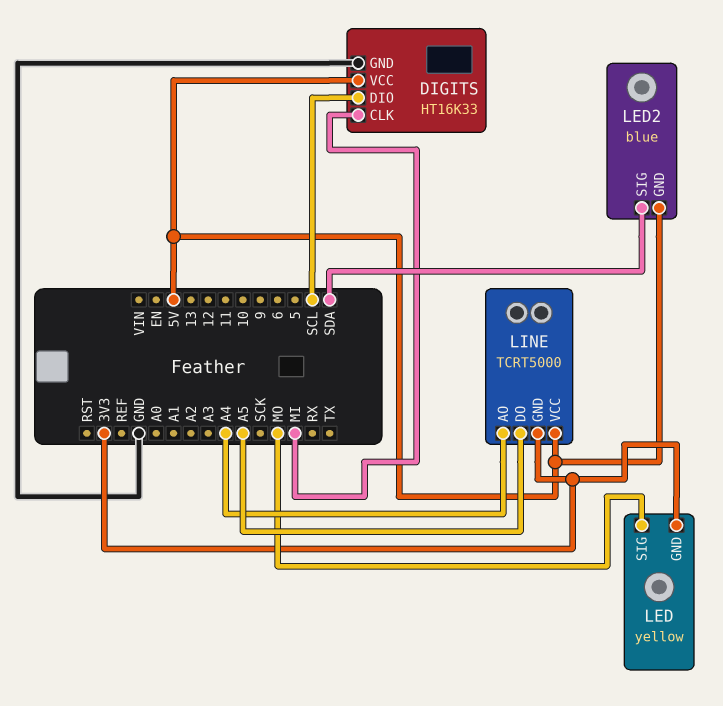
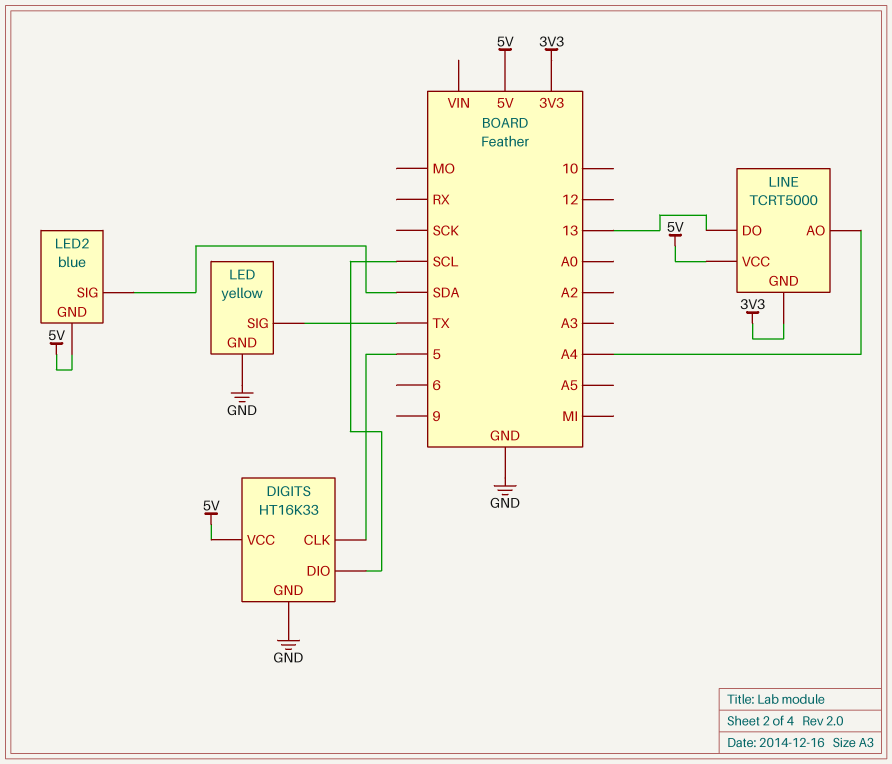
DIGITS pin CLK: MI -> 5
LED pin GND: 3V3 -> GND
LED pin SIG: MO -> TX
LINE pin DO: A5 -> 13

